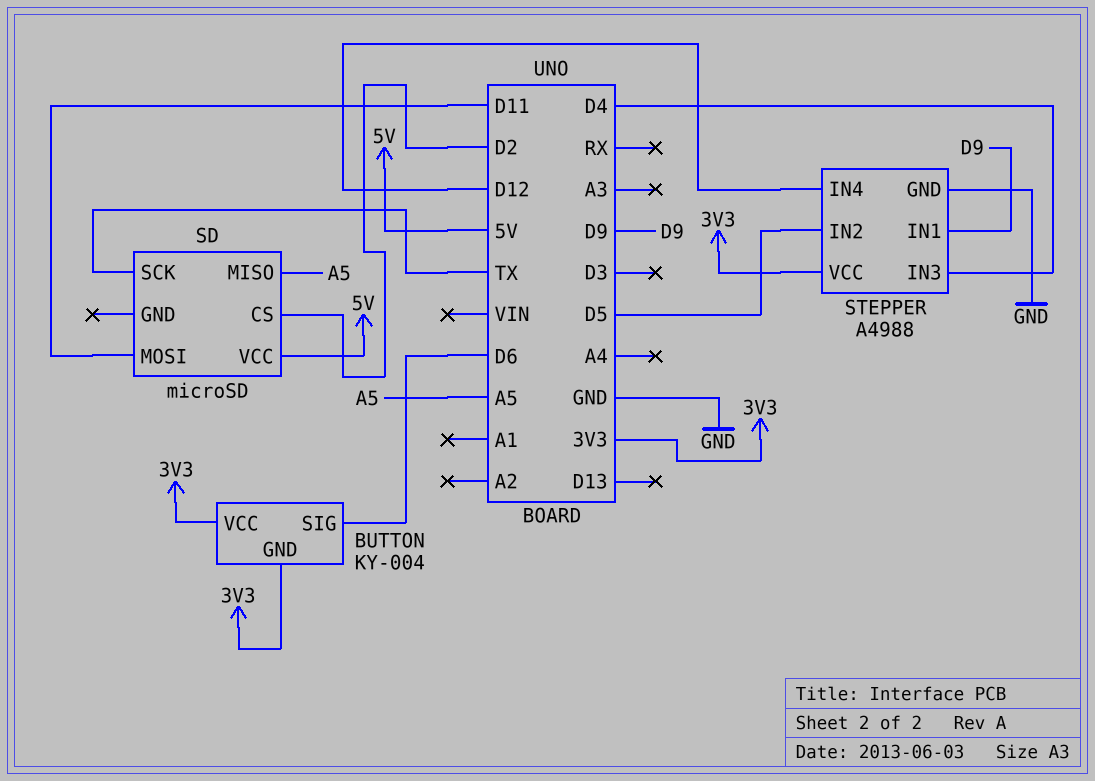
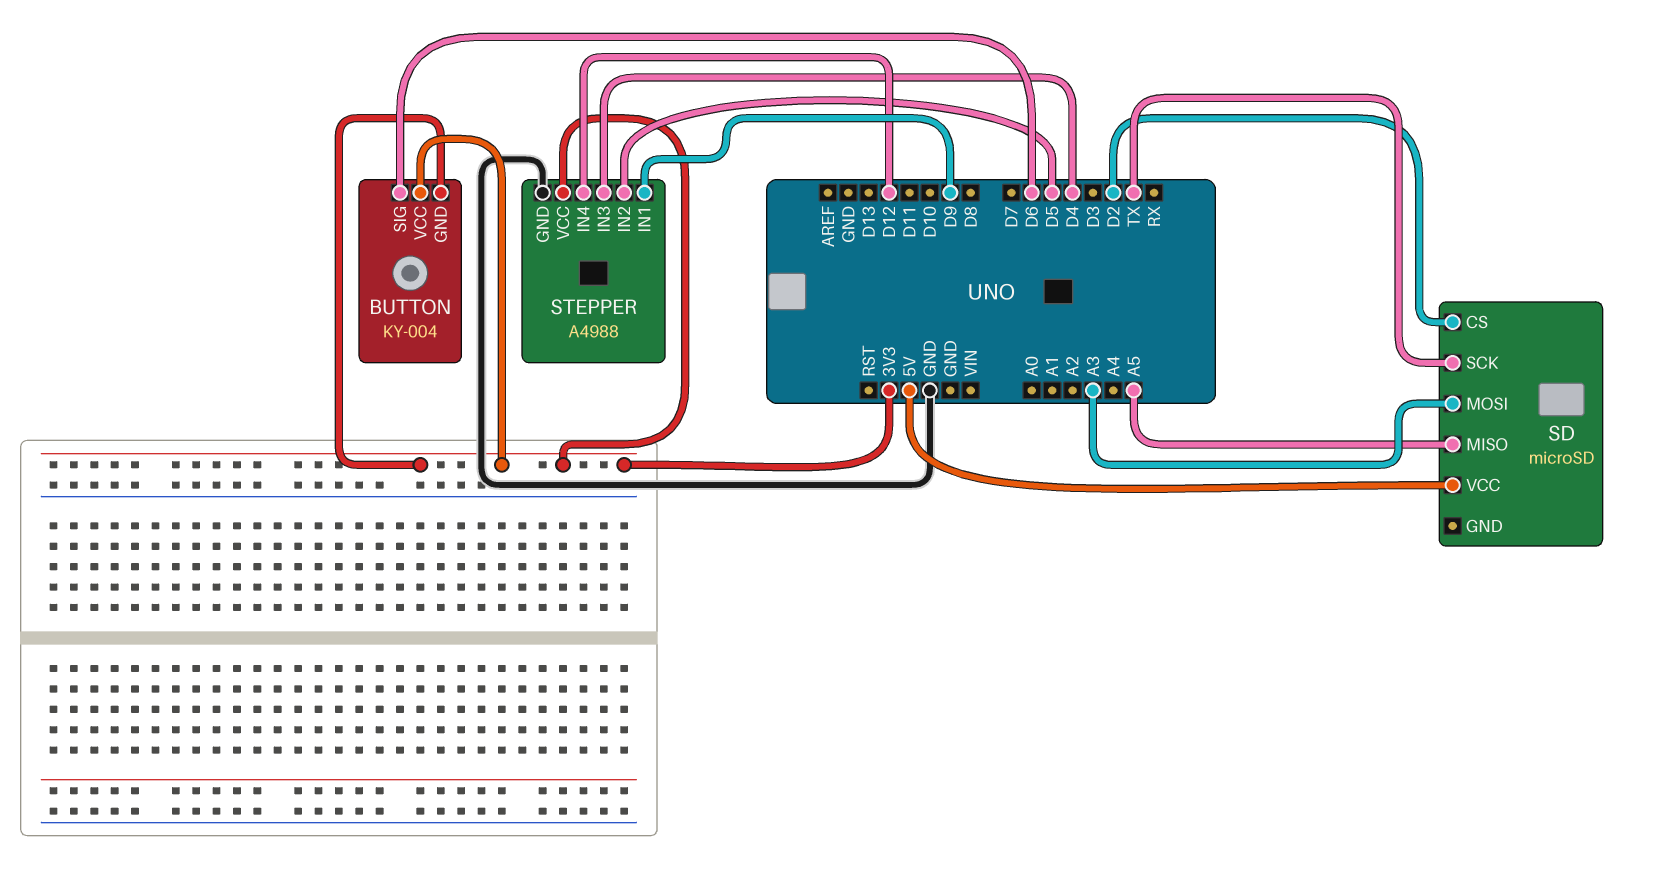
SD pin MOSI: D11 -> A3

